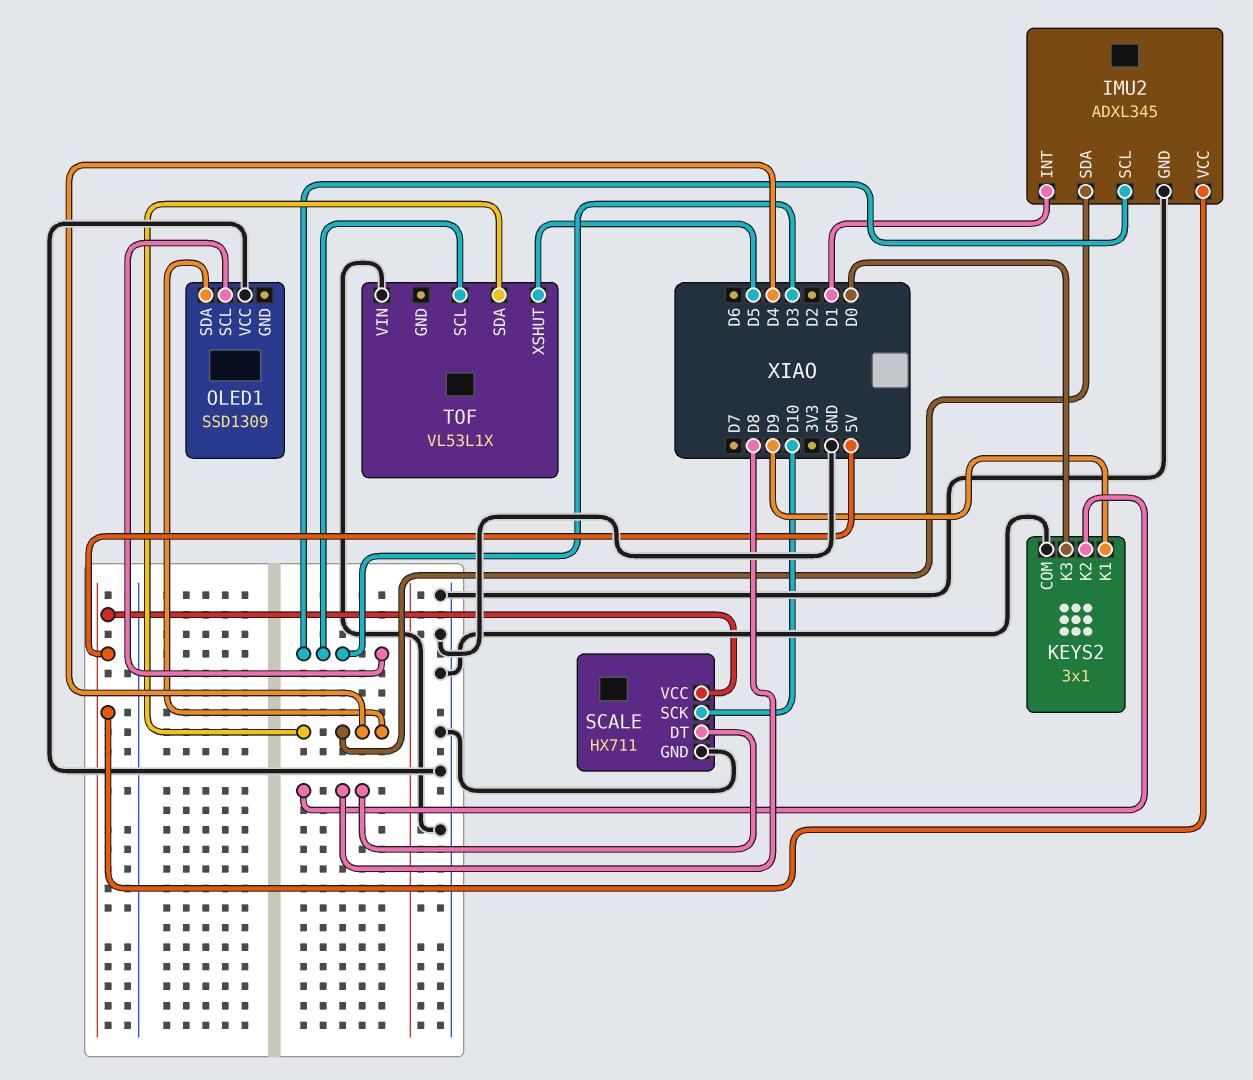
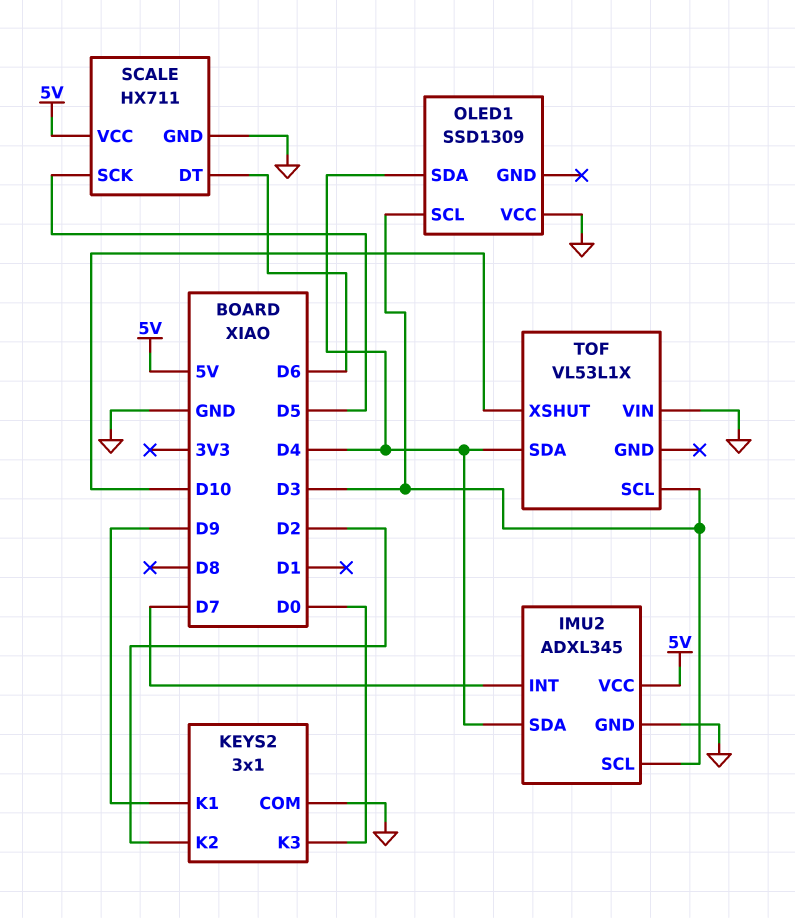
IMU2 pin INT: D1 -> D7
KEYS2 pin K2: D8 -> D2
SCALE pin DT: D8 -> D6
SCALE pin SCK: D10 -> D5
TOF pin XSHUT: D5 -> D10

